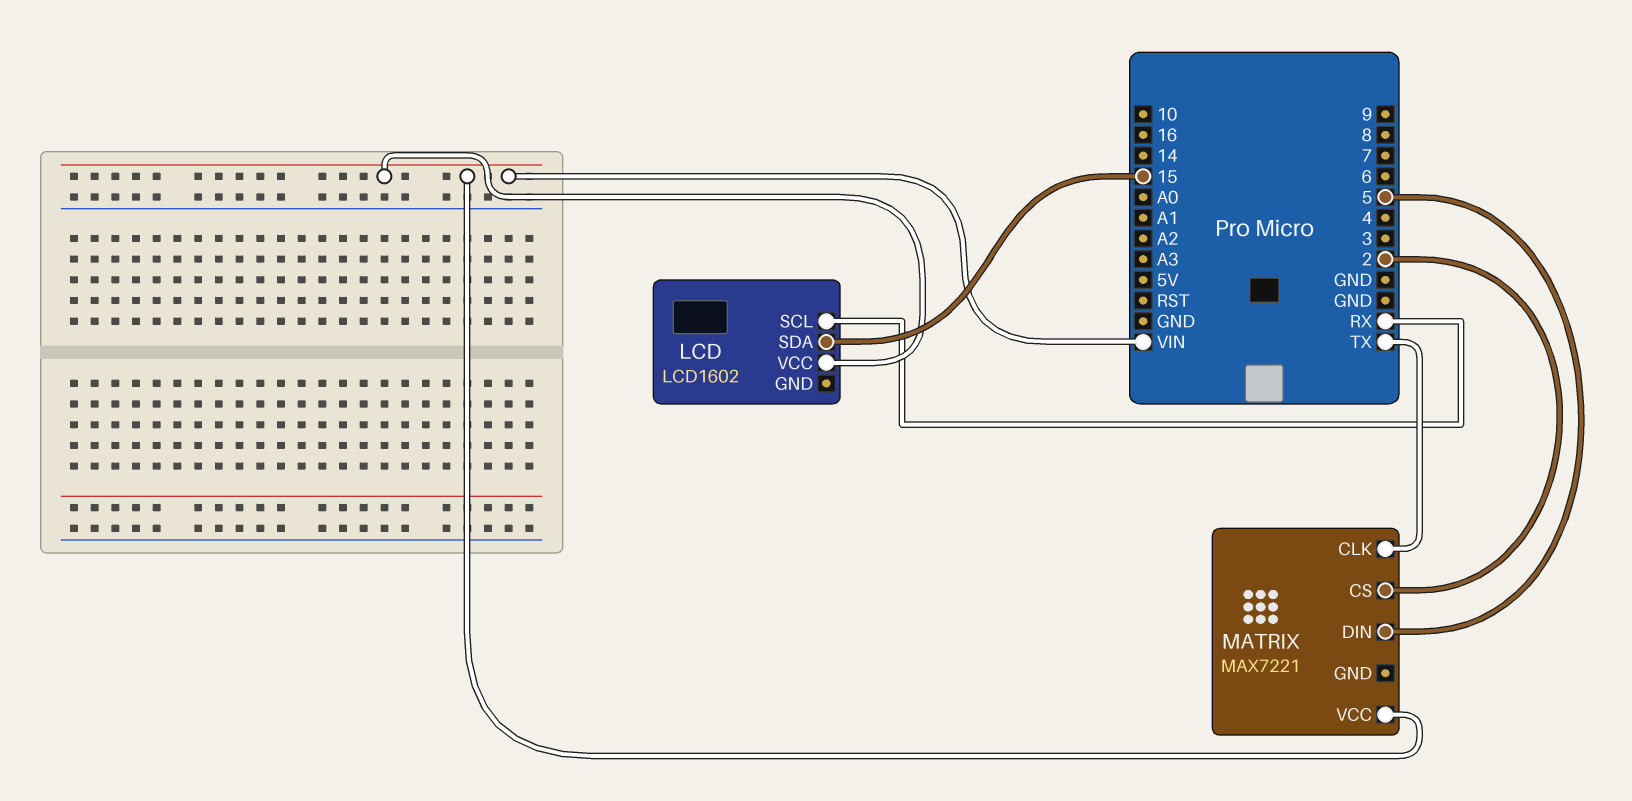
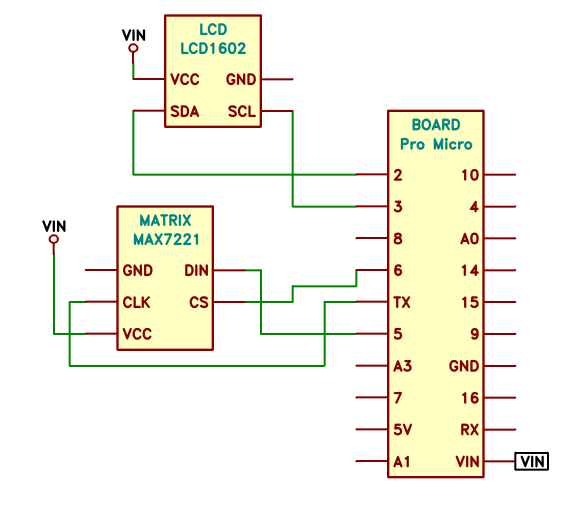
LCD pin SCL: RX -> 3
LCD pin SDA: 15 -> 2
MATRIX pin CS: 2 -> 6

